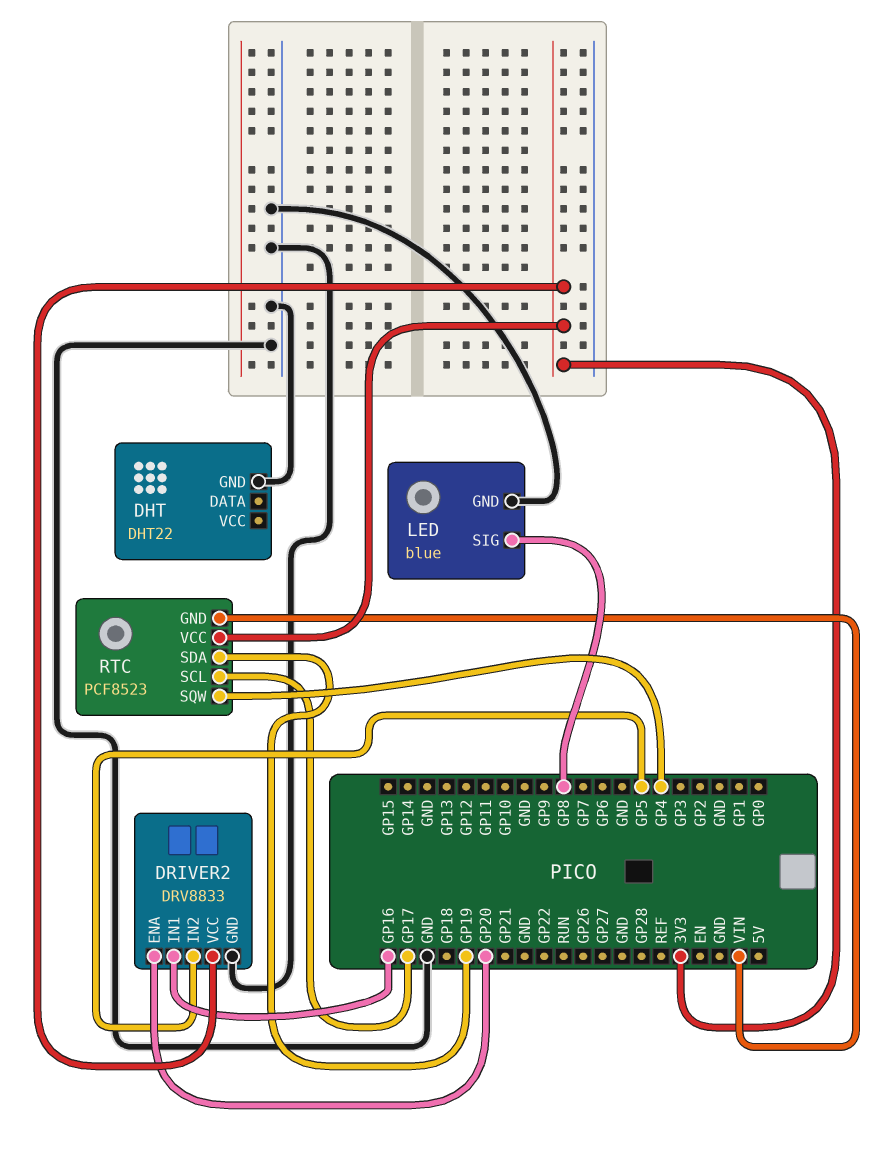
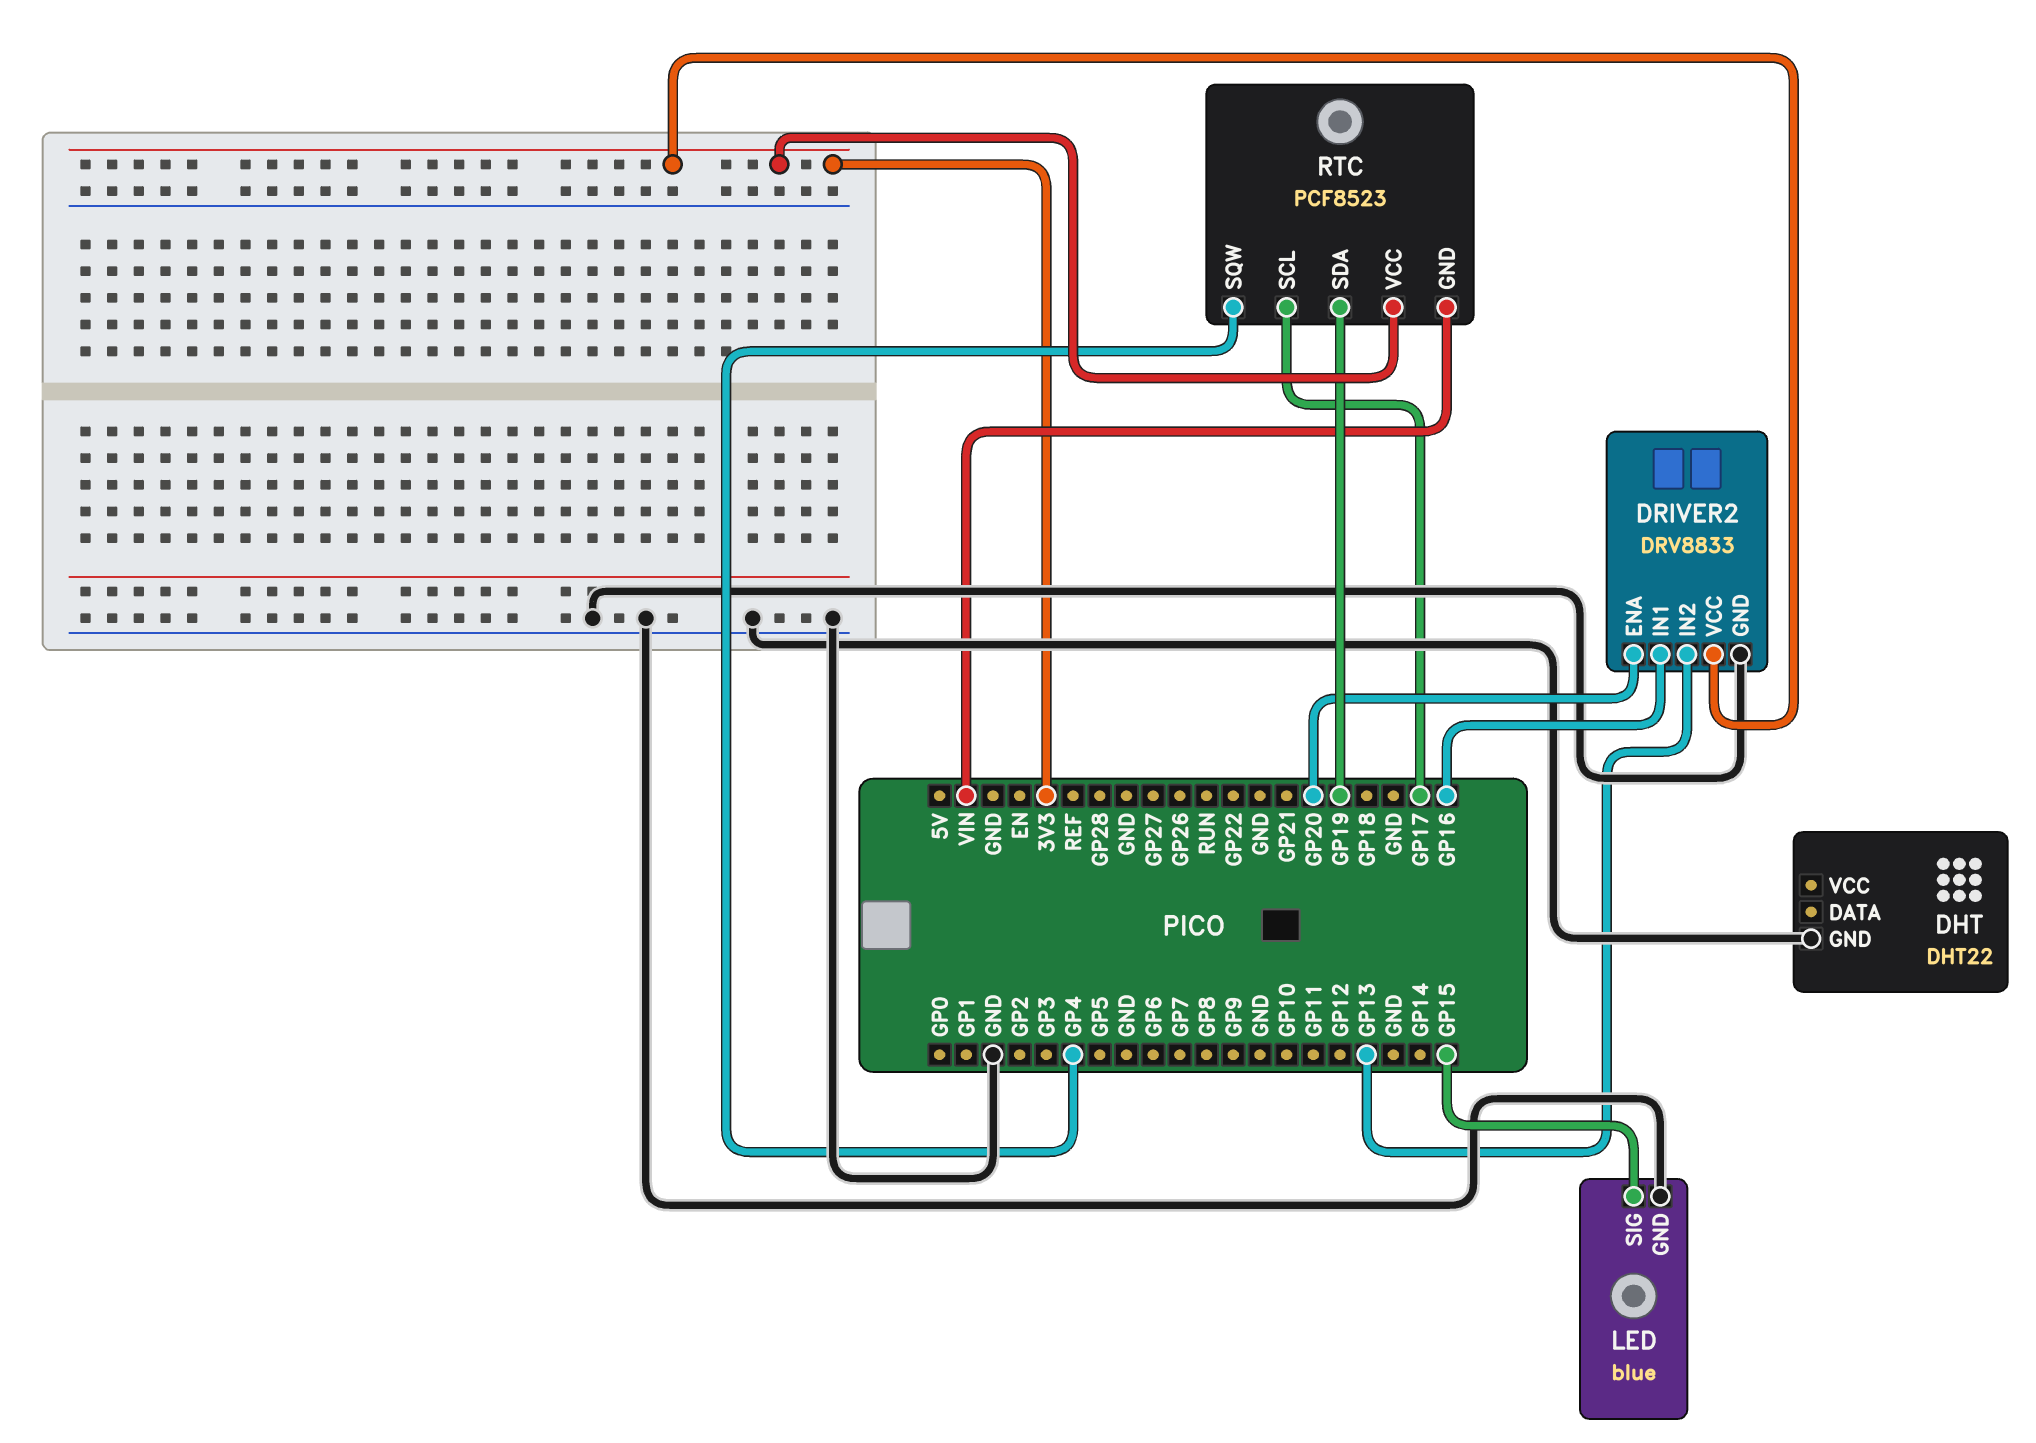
DRIVER2 pin IN2: GP5 -> GP13
LED pin SIG: GP8 -> GP15

